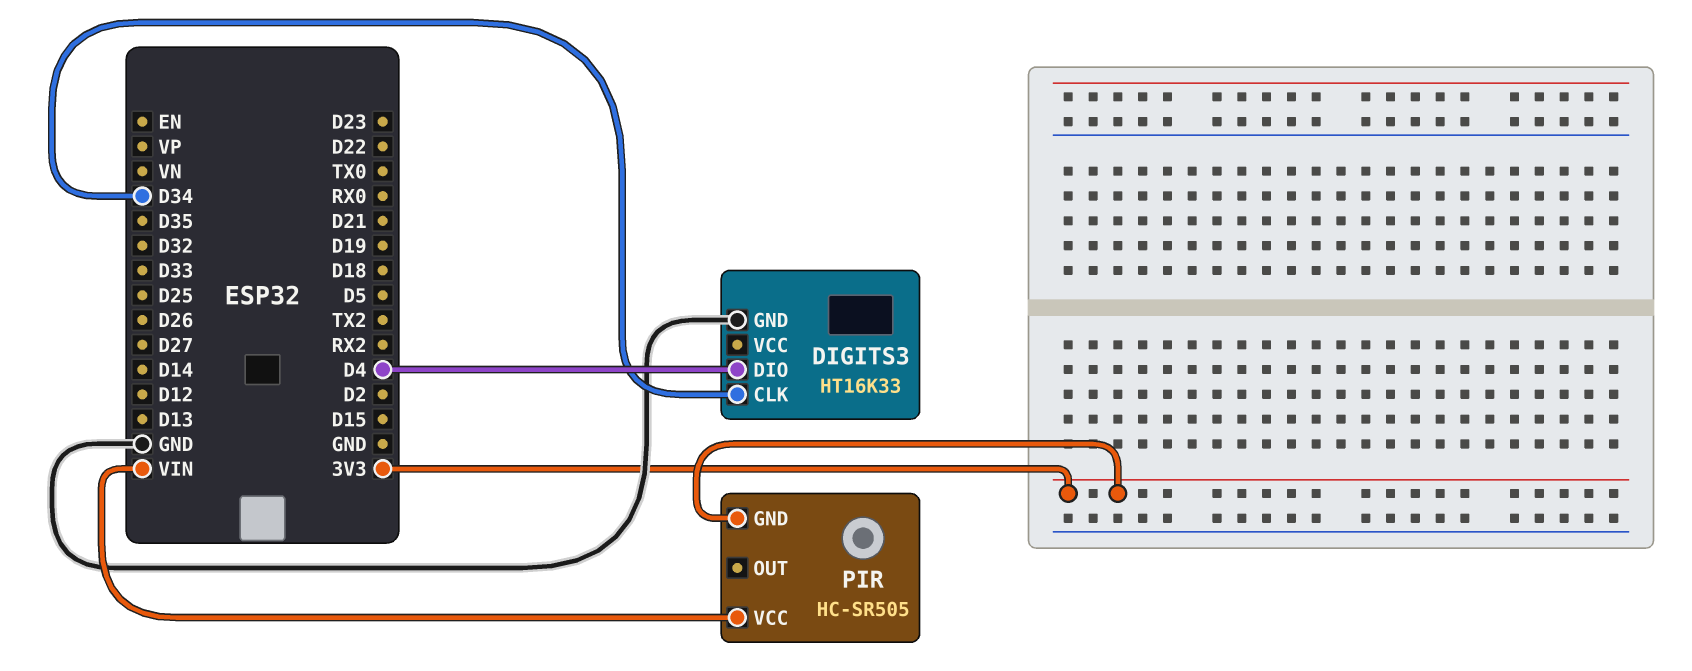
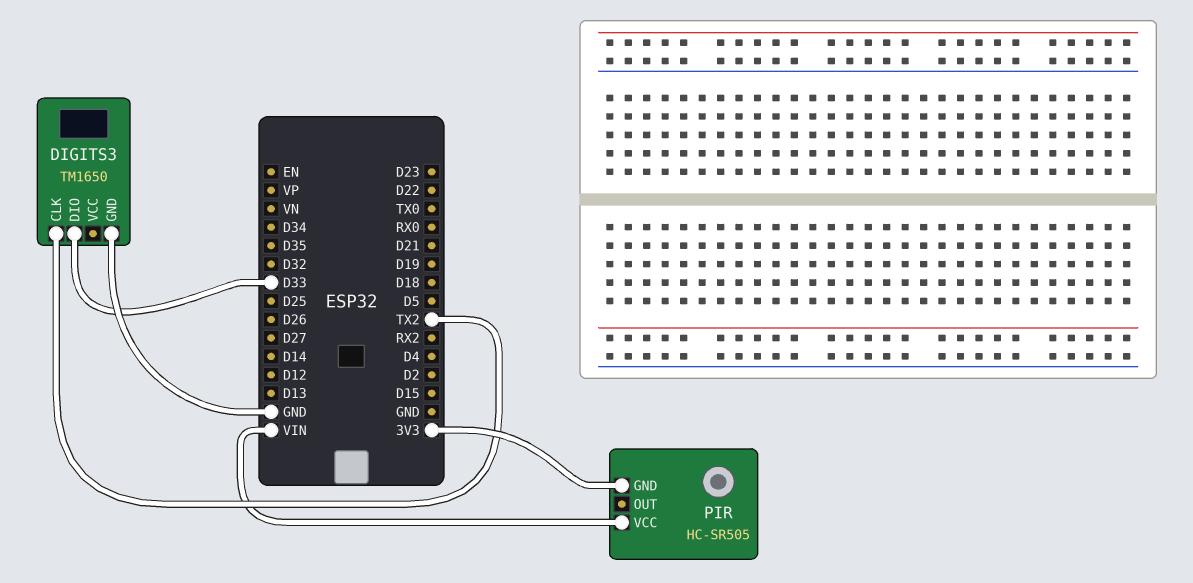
DIGITS3: HT16K33 -> TM1650
DIGITS3 pin CLK: D34 -> TX2
DIGITS3 pin DIO: D4 -> D33

